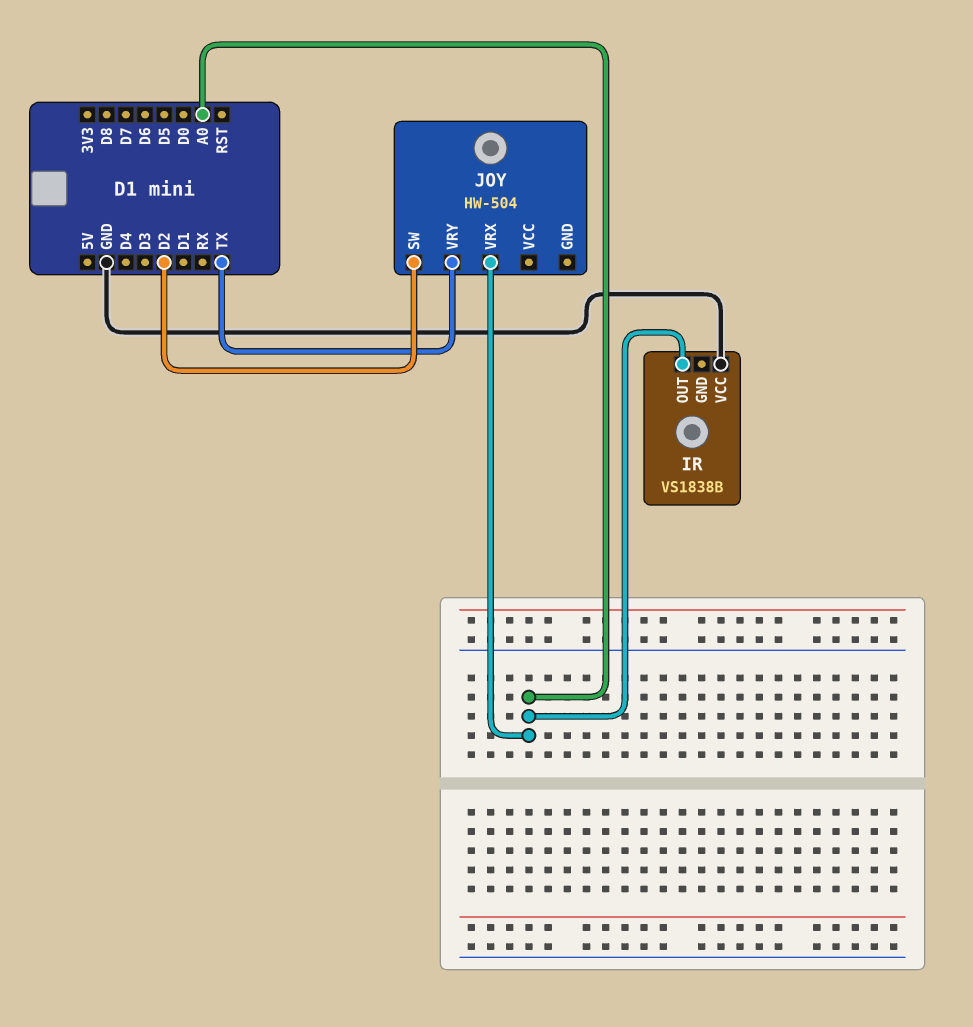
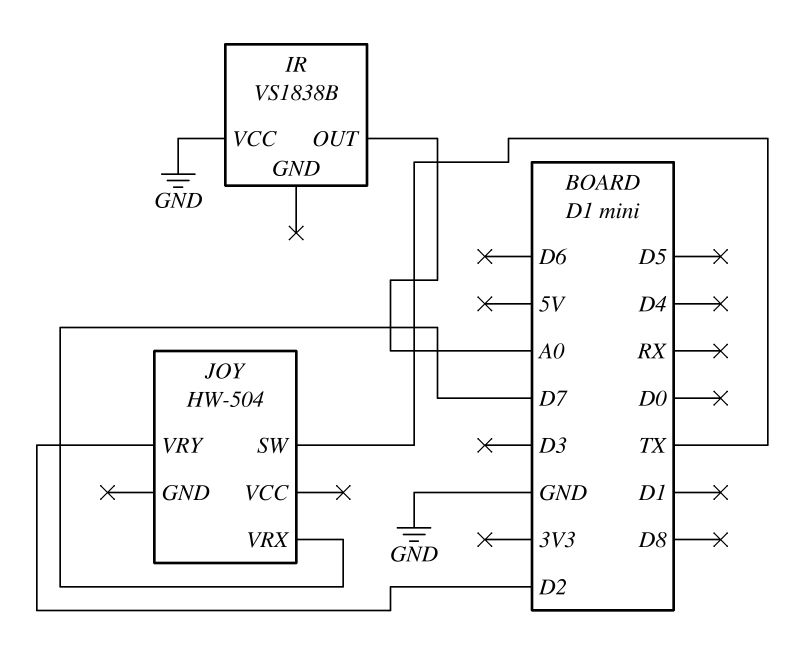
JOY pin SW: D2 -> TX
JOY pin VRX: A0 -> D7
JOY pin VRY: TX -> D2

